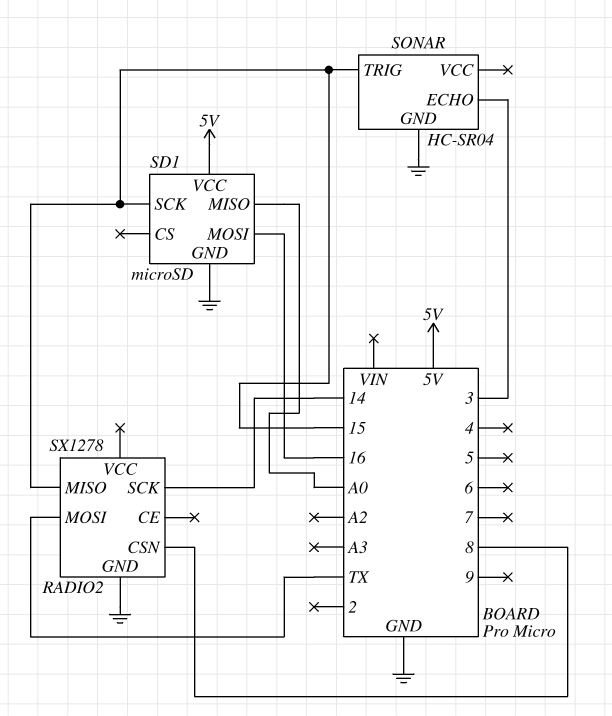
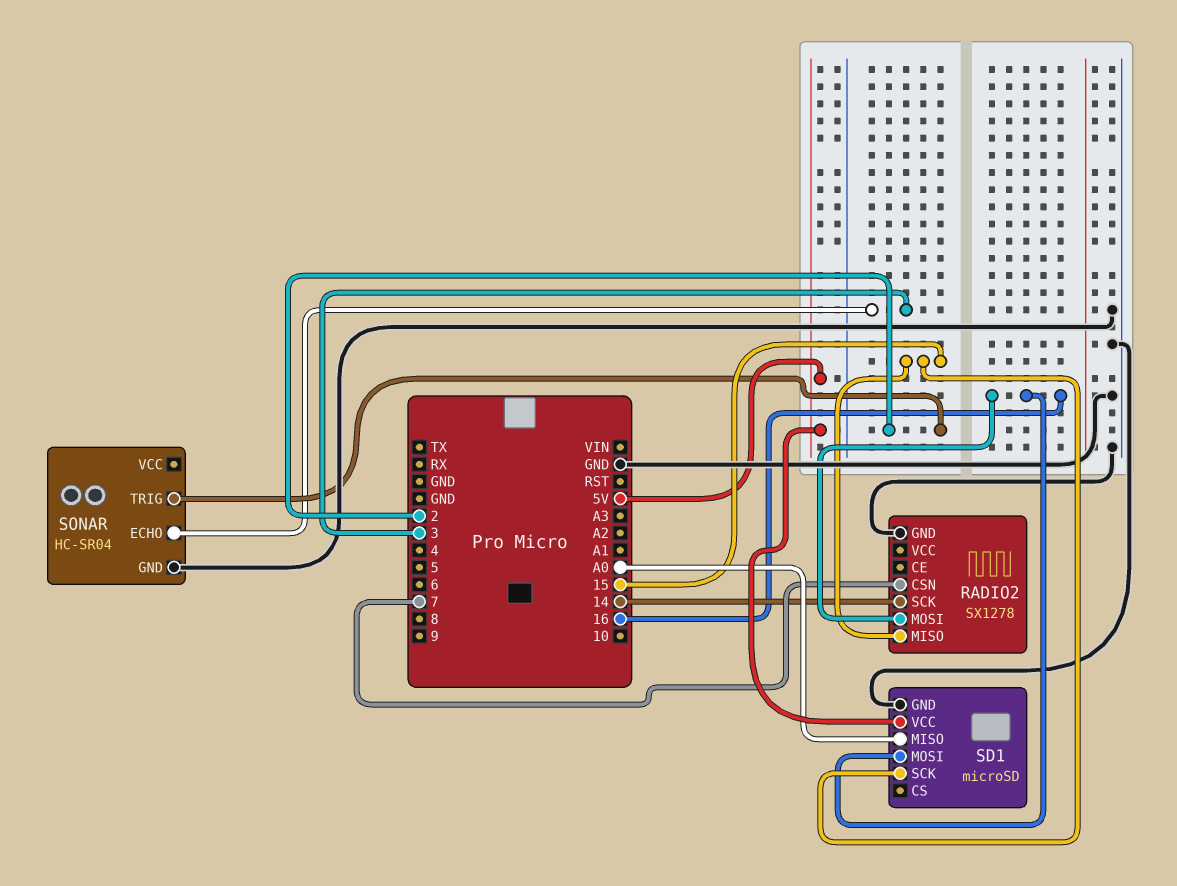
RADIO2 pin CSN: 8 -> 7
RADIO2 pin MOSI: TX -> 16
SONAR pin TRIG: 15 -> 2

